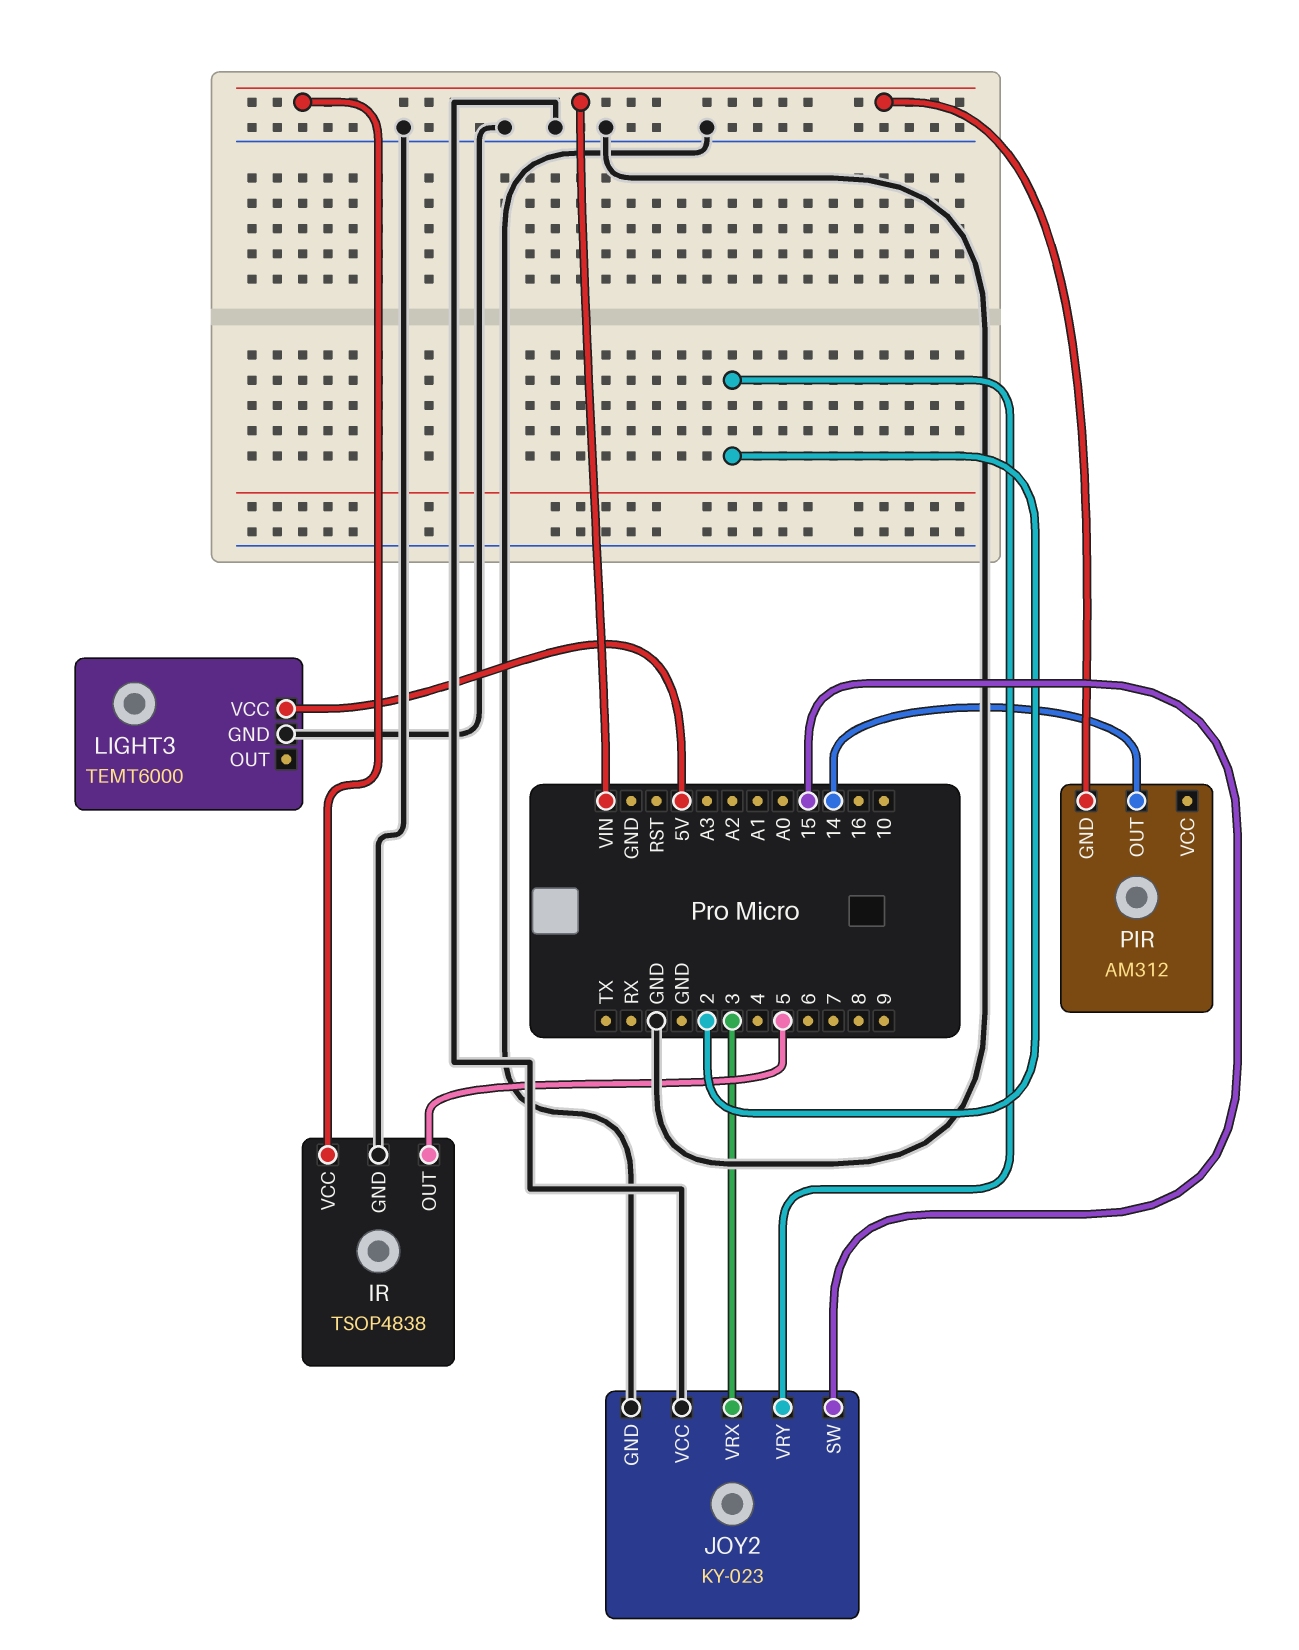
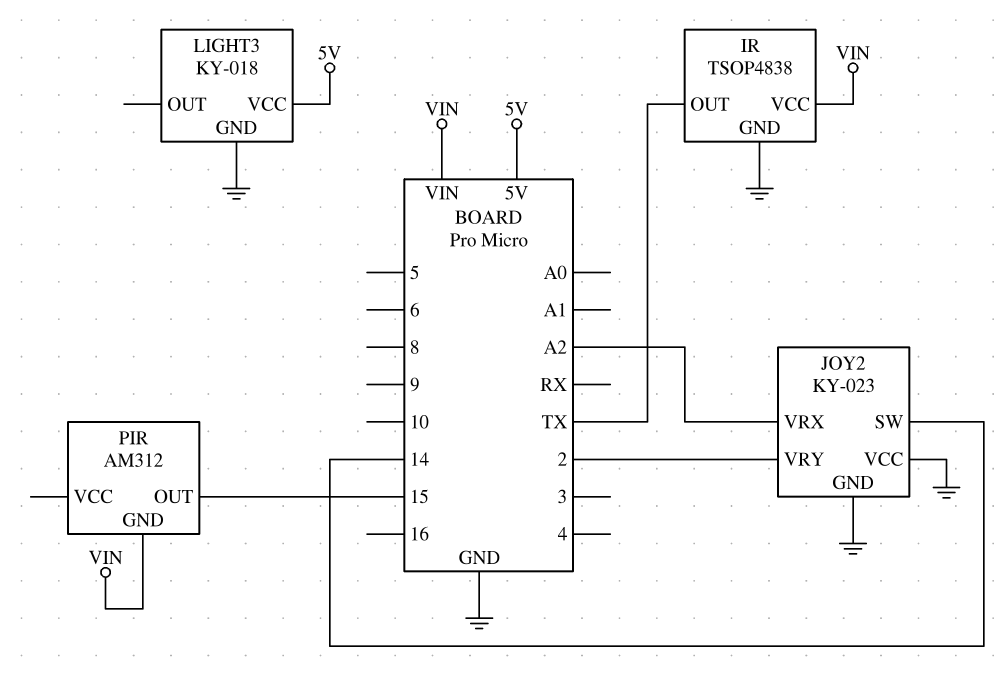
IR pin OUT: 5 -> TX
JOY2 pin SW: 15 -> 14
JOY2 pin VRX: 3 -> A2
LIGHT3: TEMT6000 -> KY-018
PIR pin OUT: 14 -> 15

